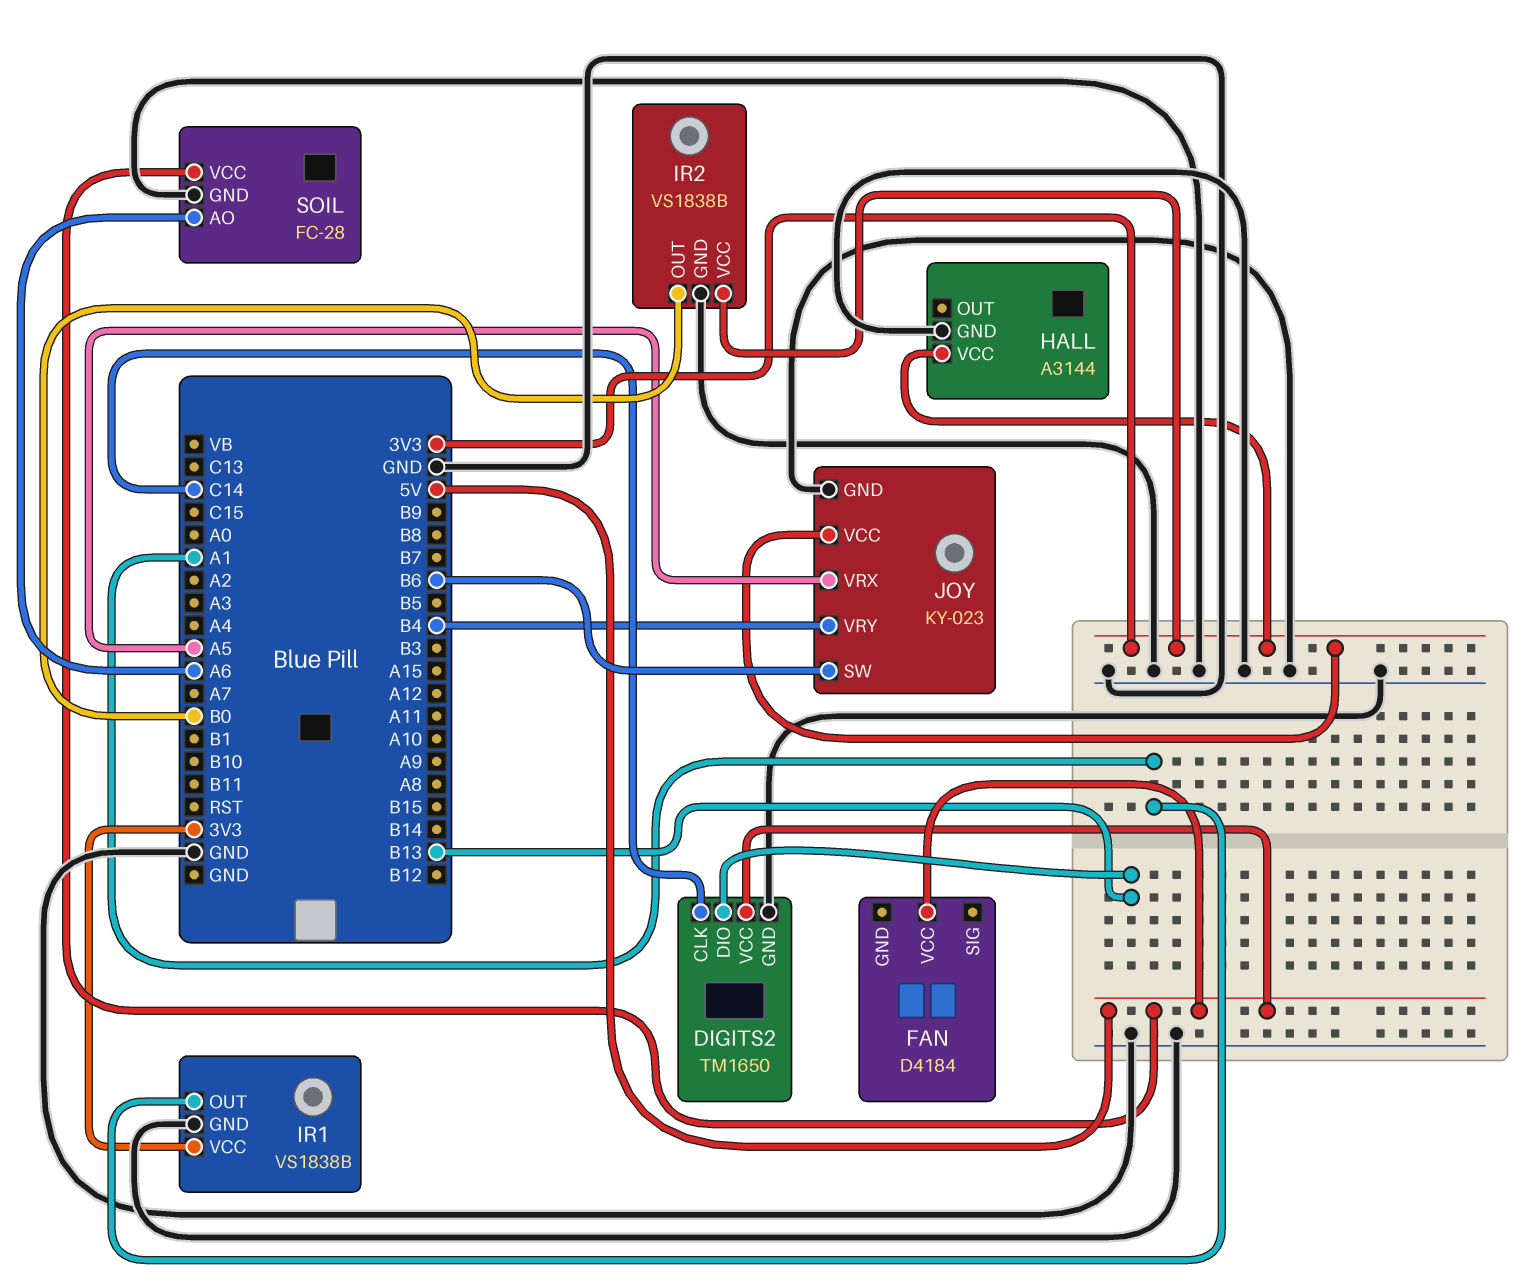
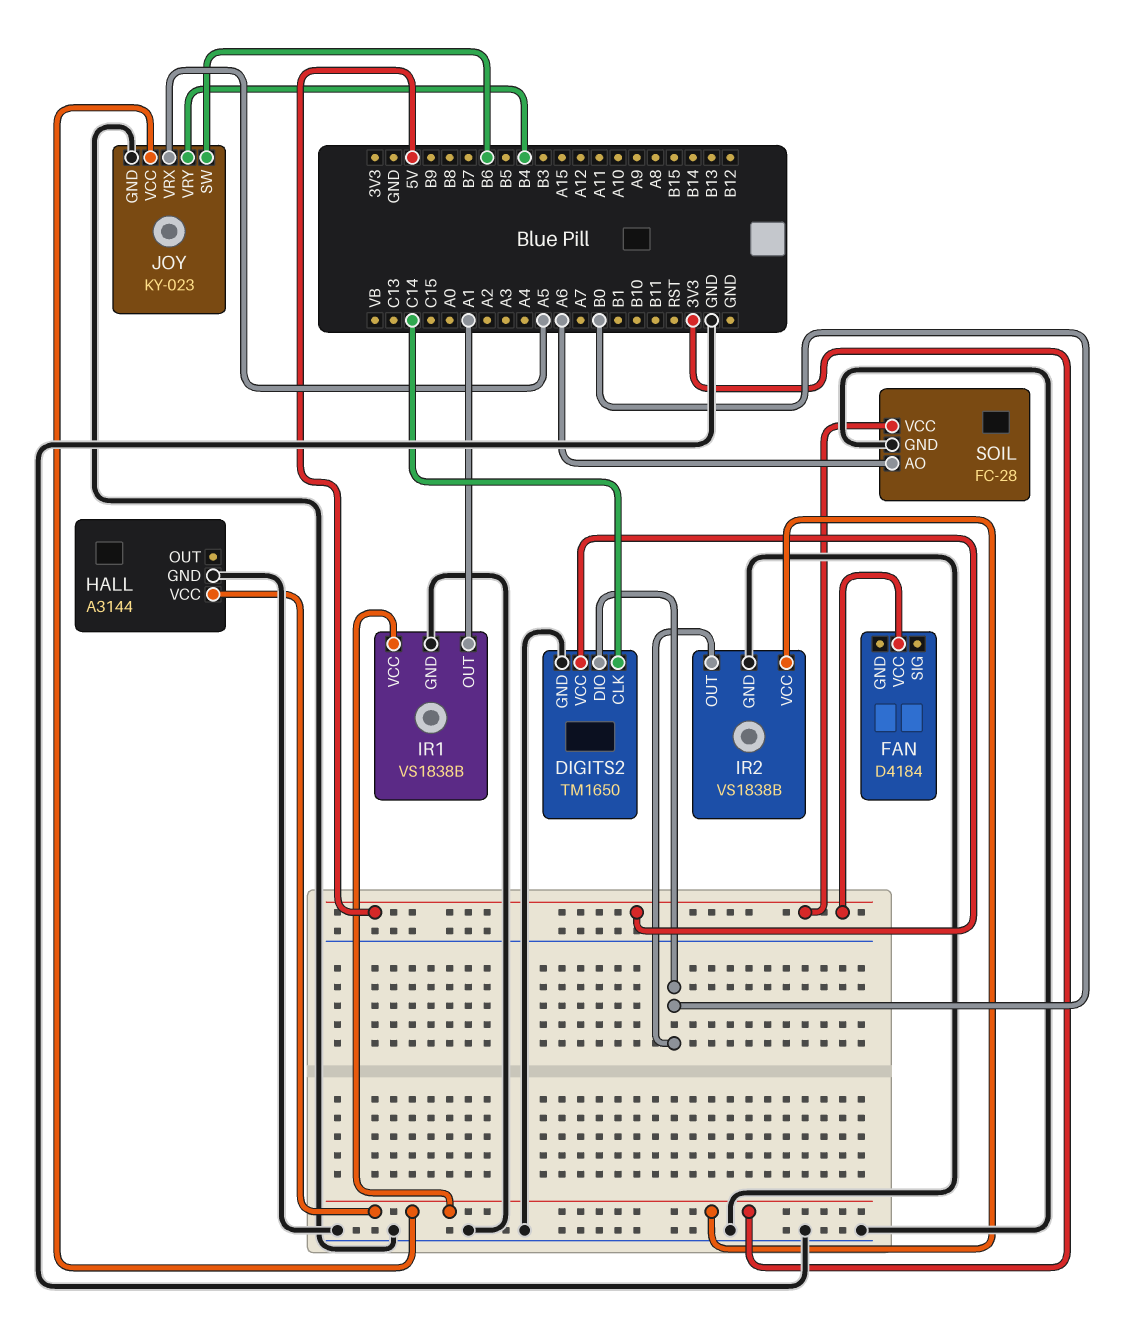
DIGITS2 pin DIO: B13 -> B0

